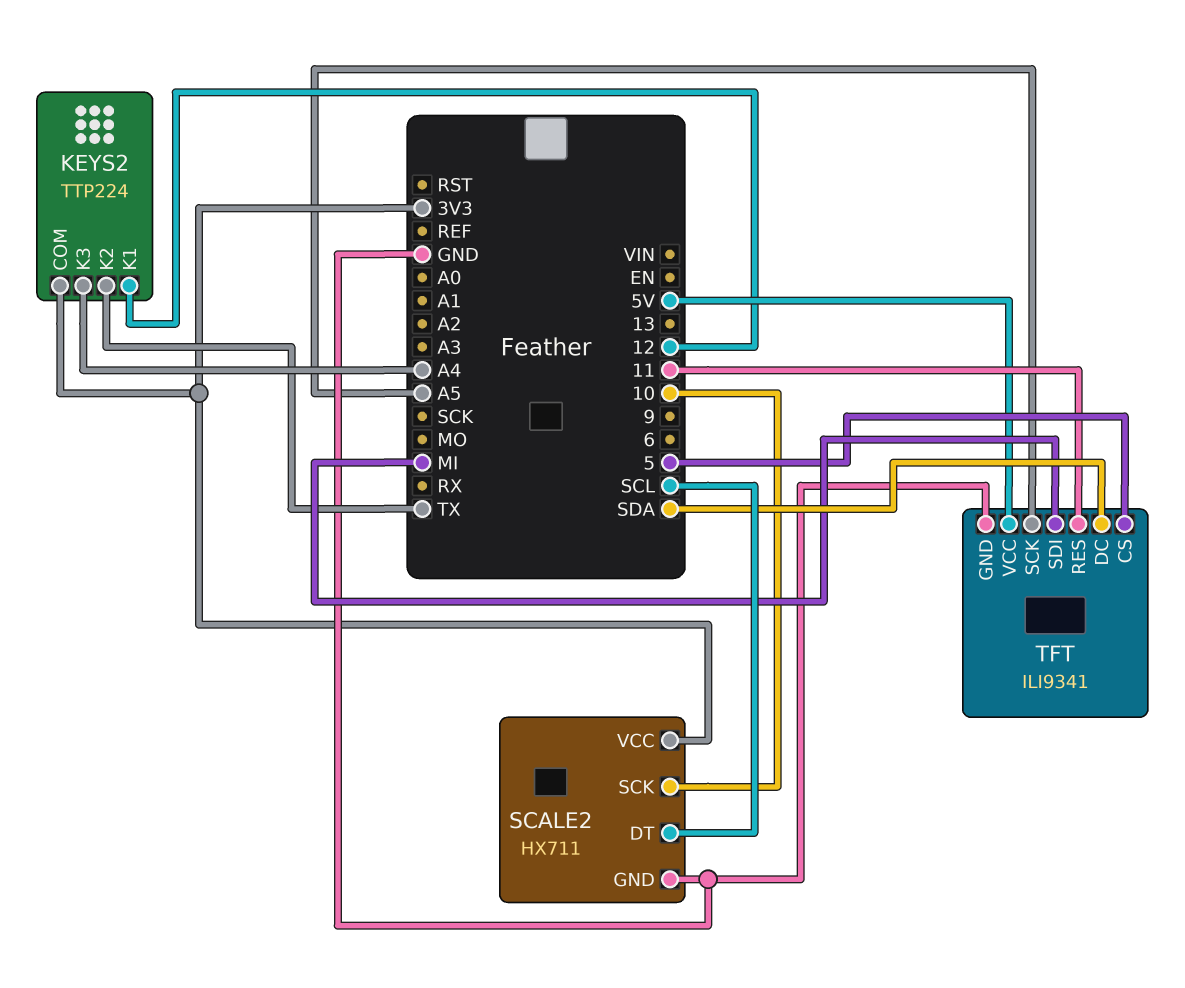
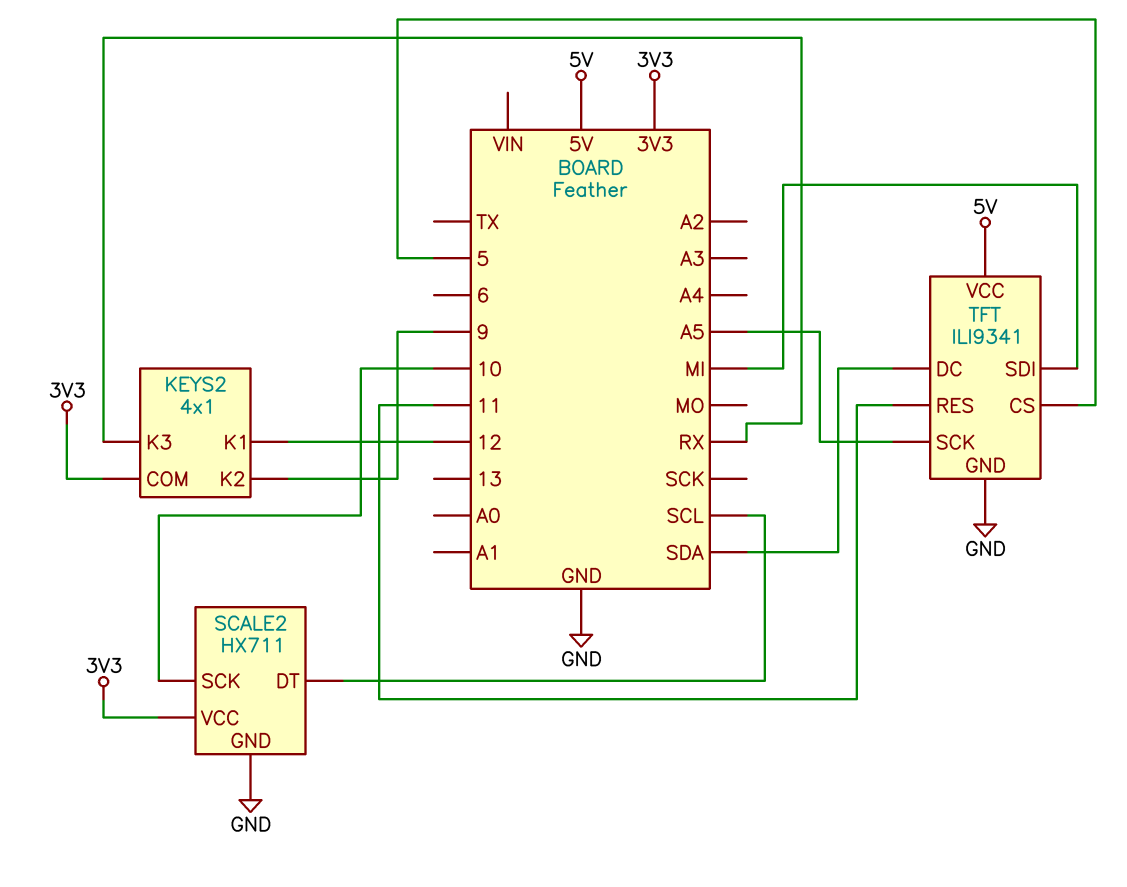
KEYS2: TTP224 -> 4x1
KEYS2 pin K2: TX -> 9
KEYS2 pin K3: A4 -> RX

